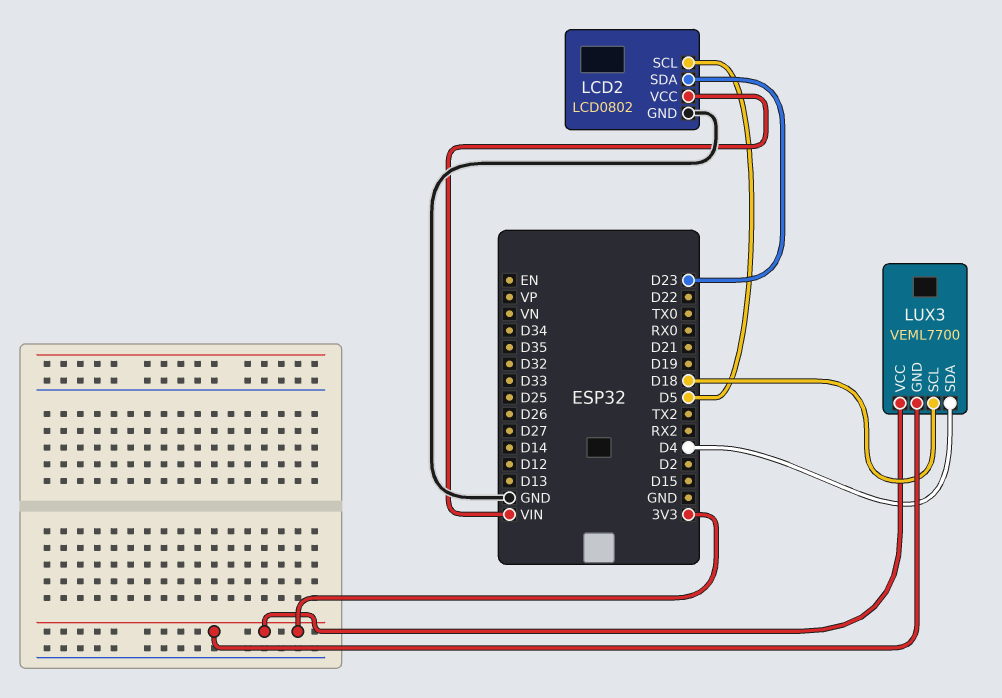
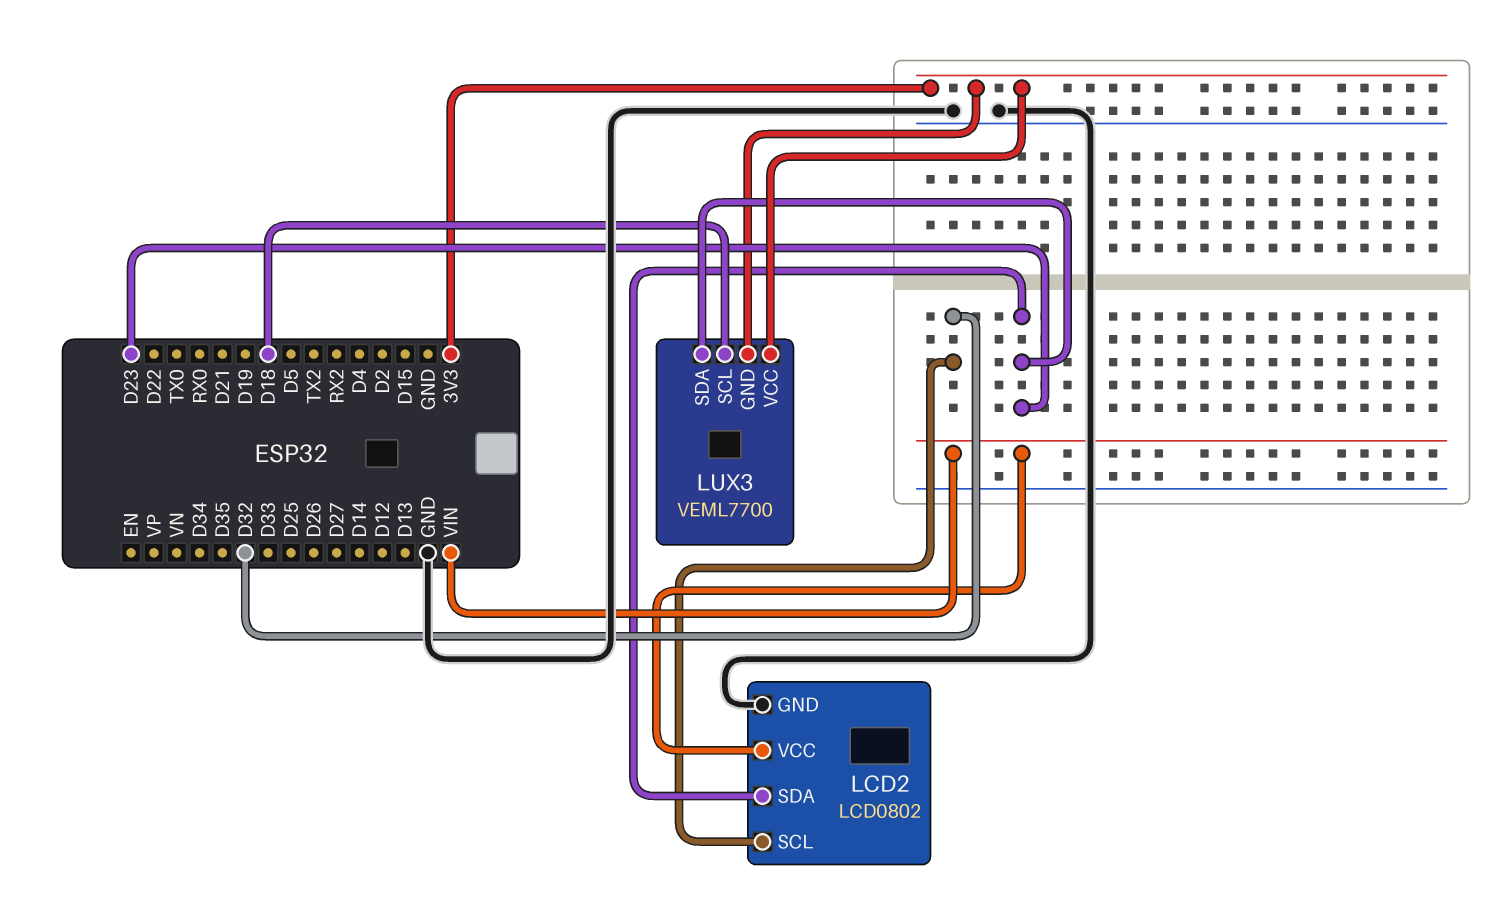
LCD2 pin SCL: D5 -> D32
LUX3 pin SDA: D4 -> D23

